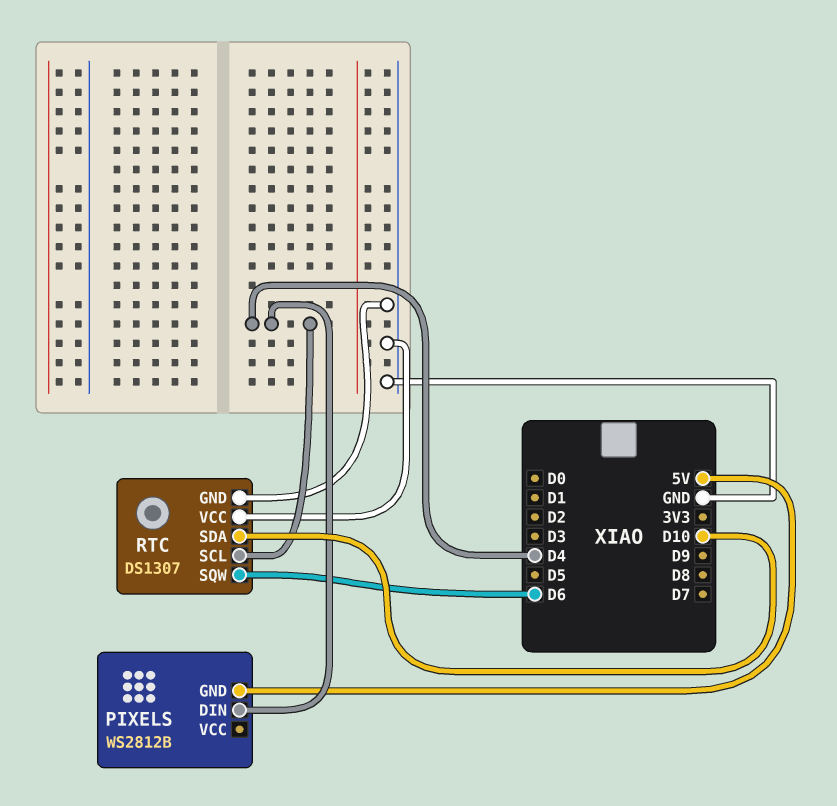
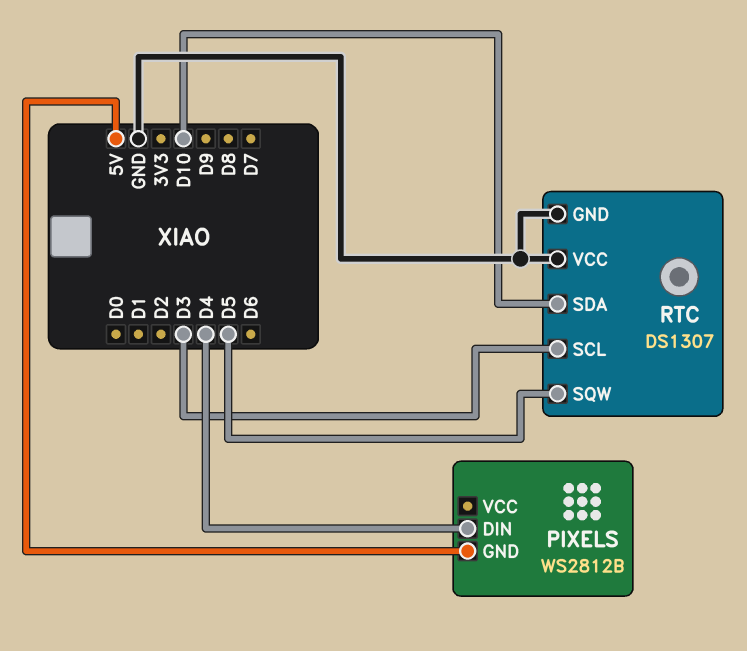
RTC pin SCL: D4 -> D3
RTC pin SQW: D6 -> D5

